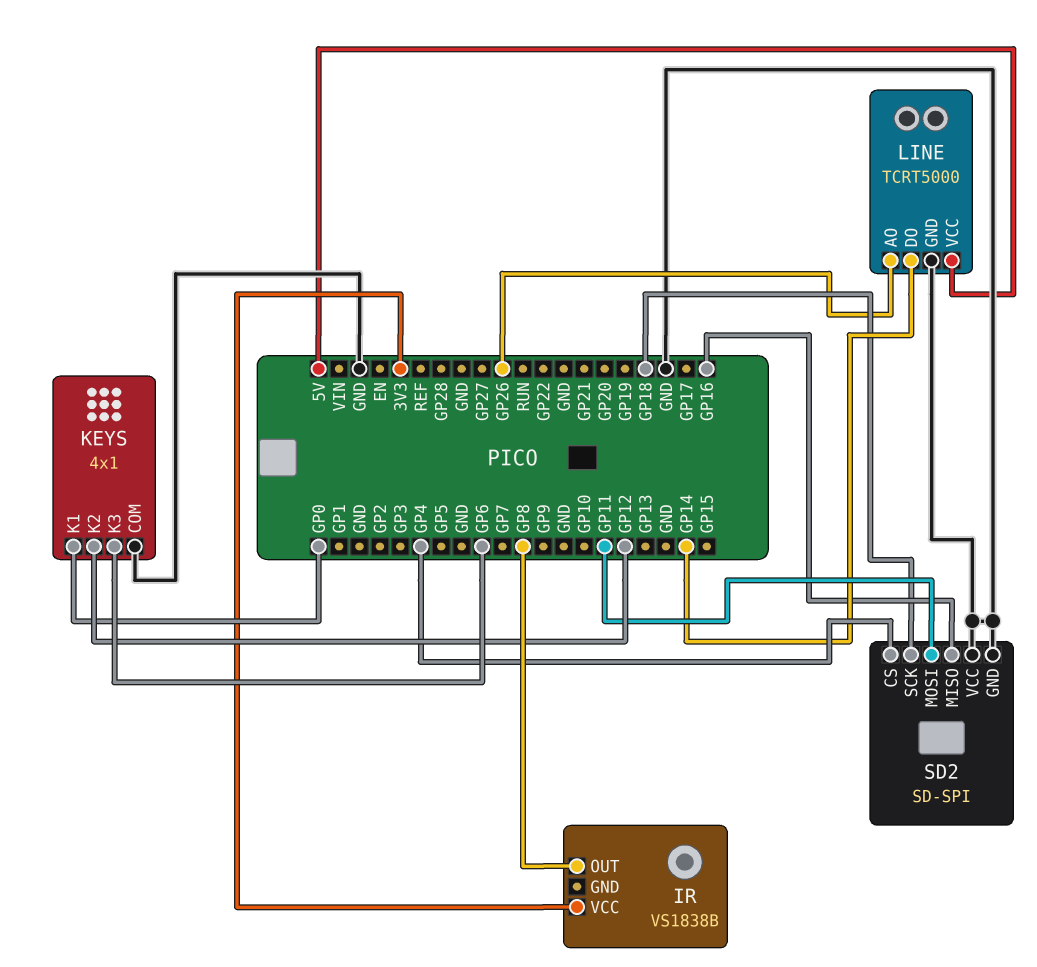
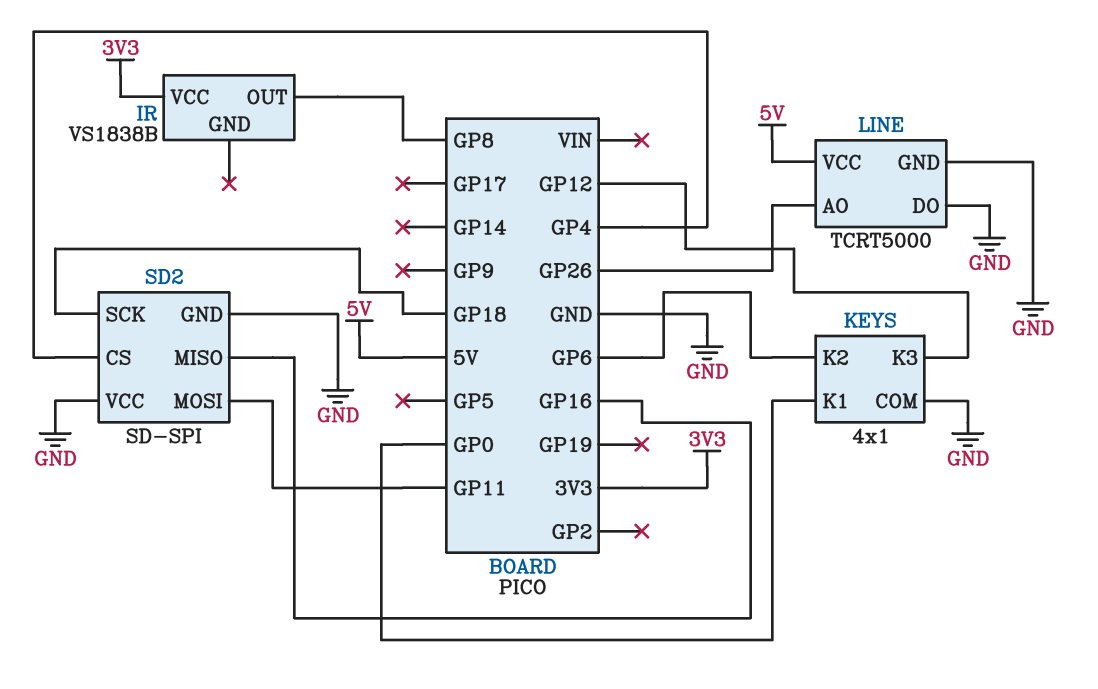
KEYS pin K2: GP12 -> GP6
KEYS pin K3: GP6 -> GP12
LINE pin DO: GP14 -> GND

